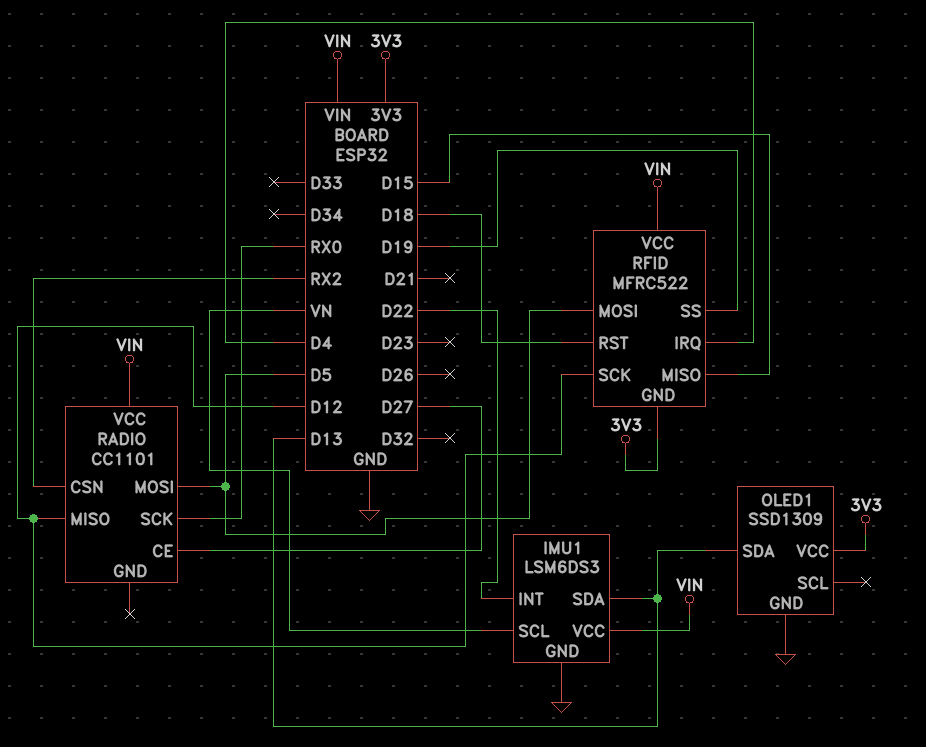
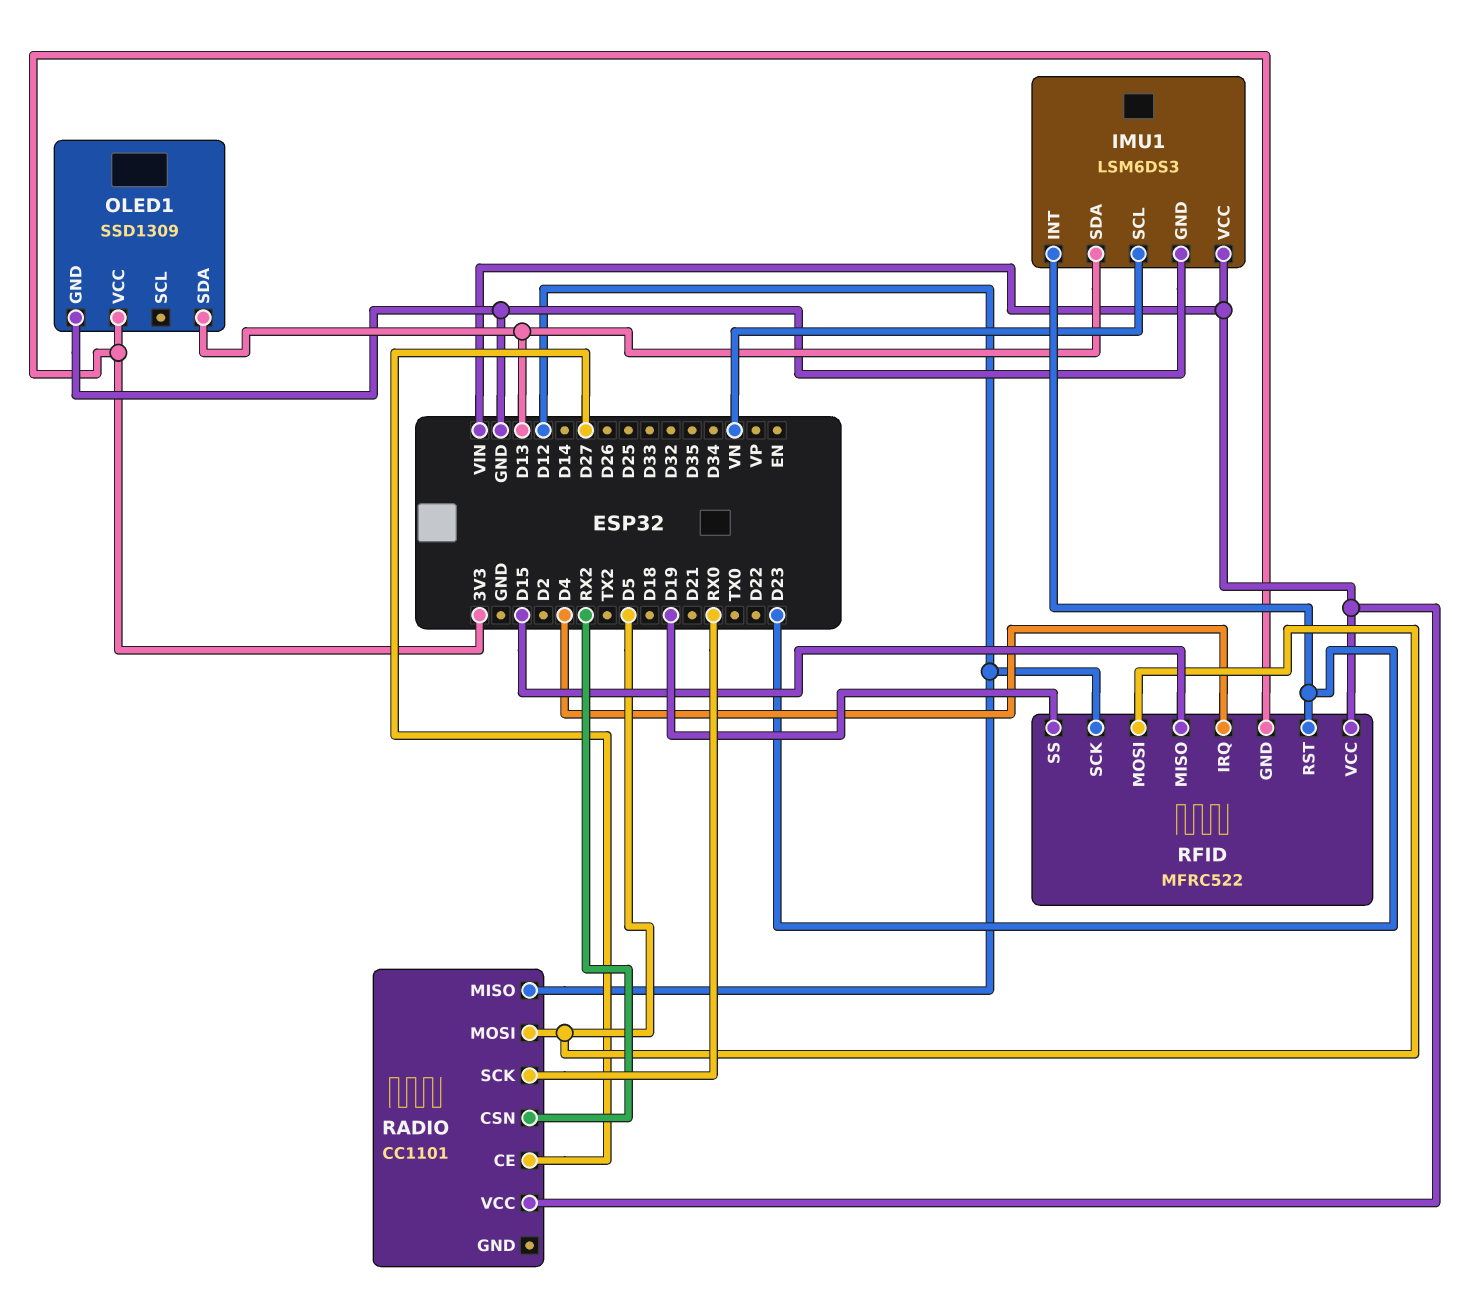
IMU1 pin INT: D22 -> D23
RFID pin RST: D18 -> D23

